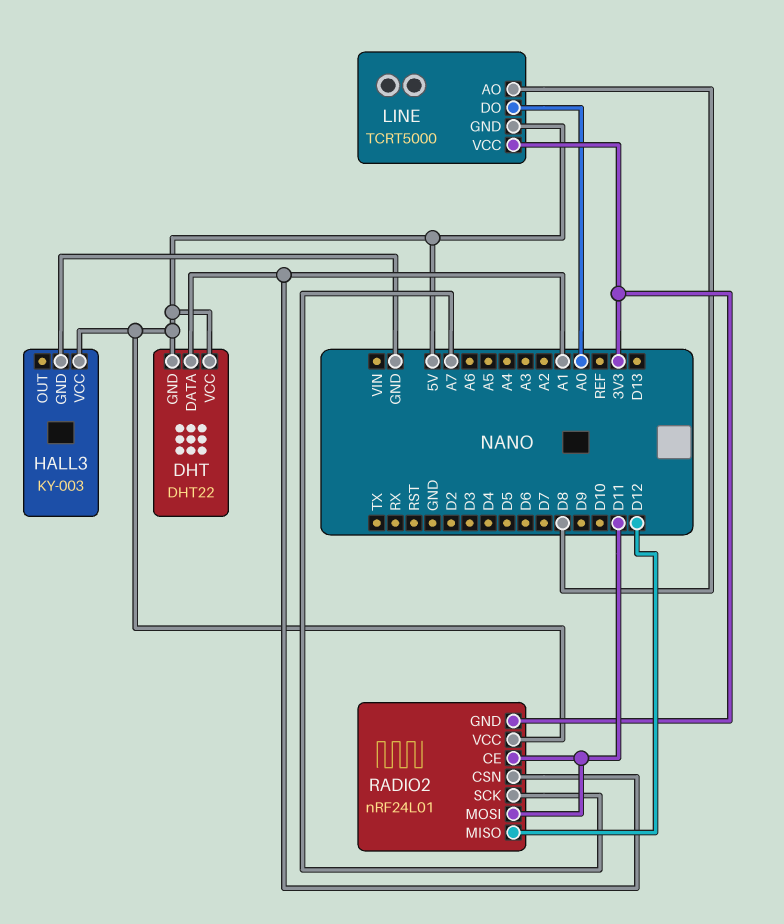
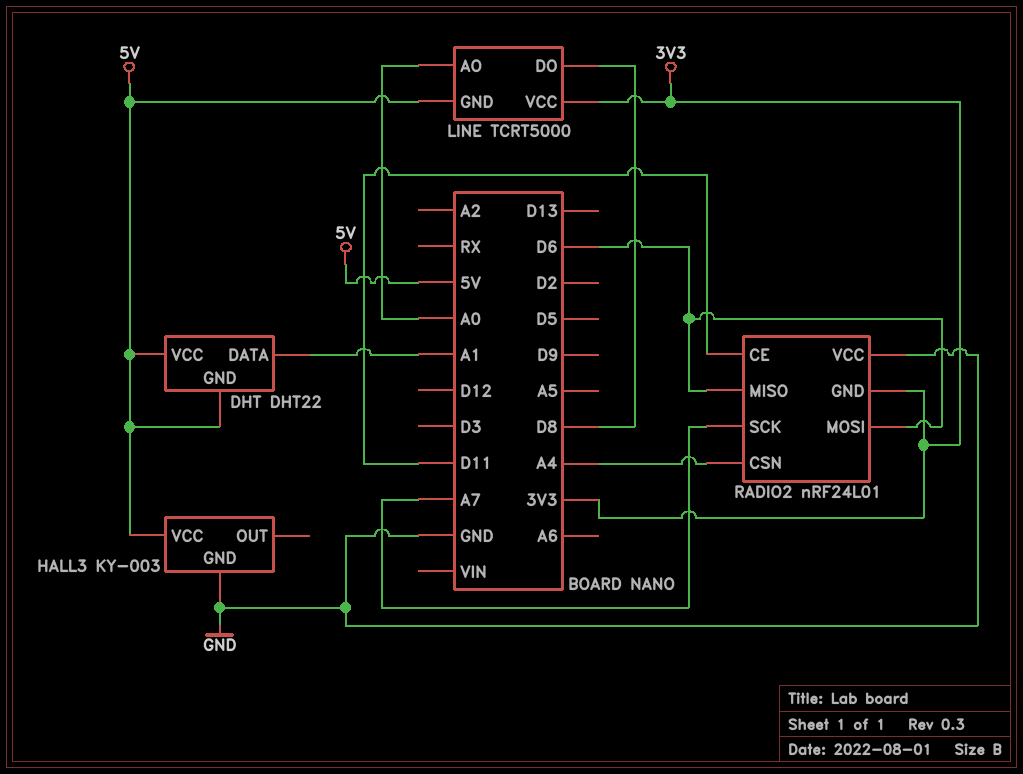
LINE pin AO: D8 -> A0
LINE pin DO: A0 -> D8
RADIO2 pin CSN: A1 -> A4
RADIO2 pin MISO: D12 -> D6
RADIO2 pin MOSI: D11 -> D6
RADIO2 pin VCC: 5V -> GND

